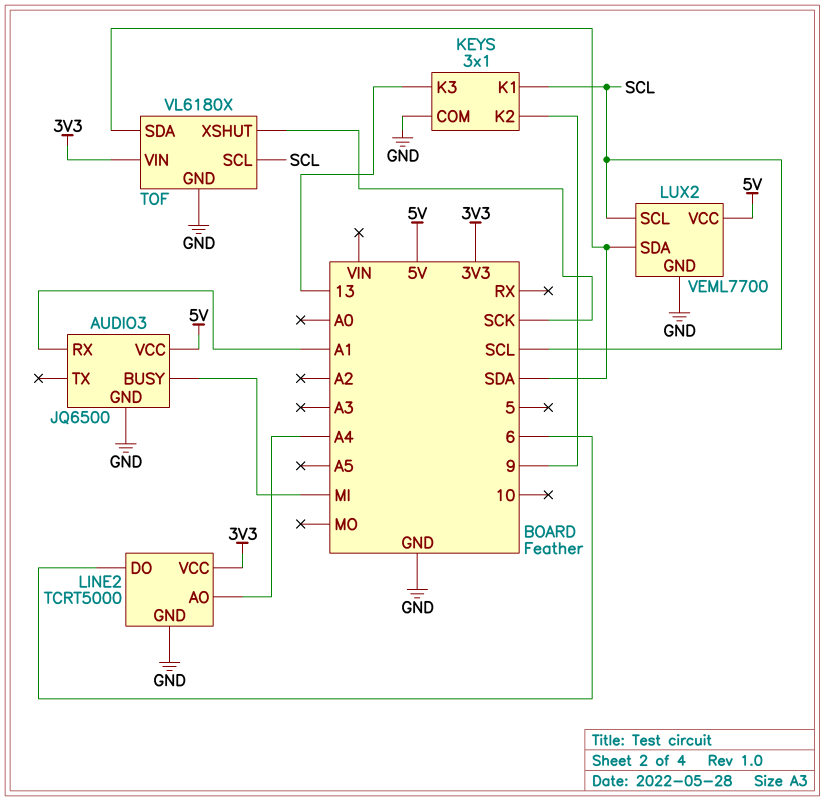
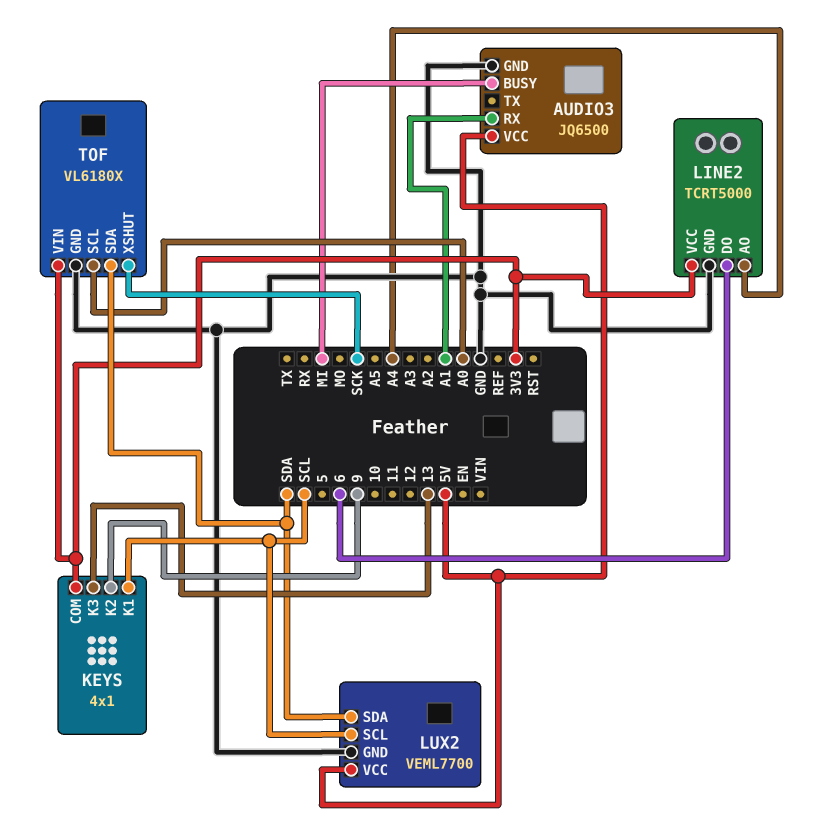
KEYS: 3x1 -> 4x1
KEYS pin COM: GND -> 3V3
TOF pin SCL: SCL -> A0

